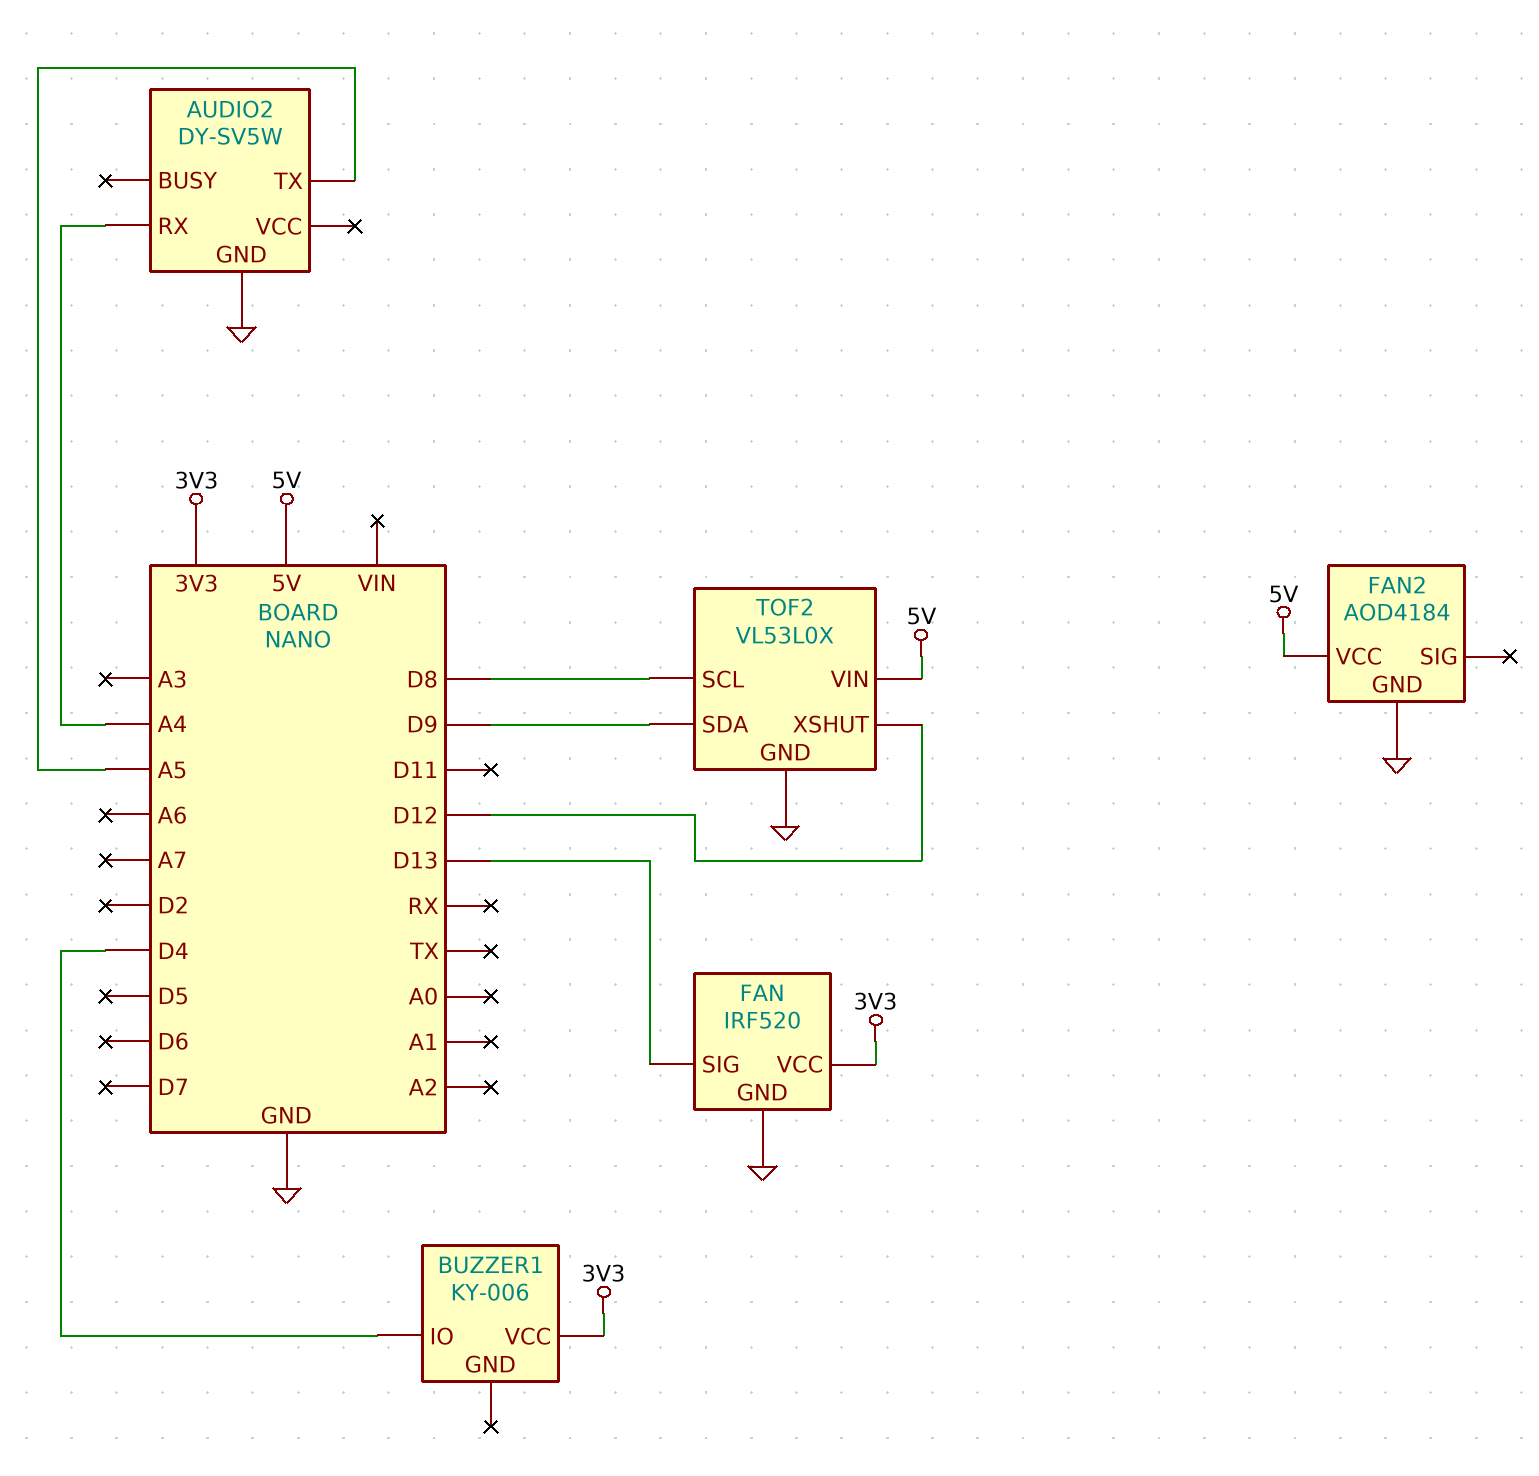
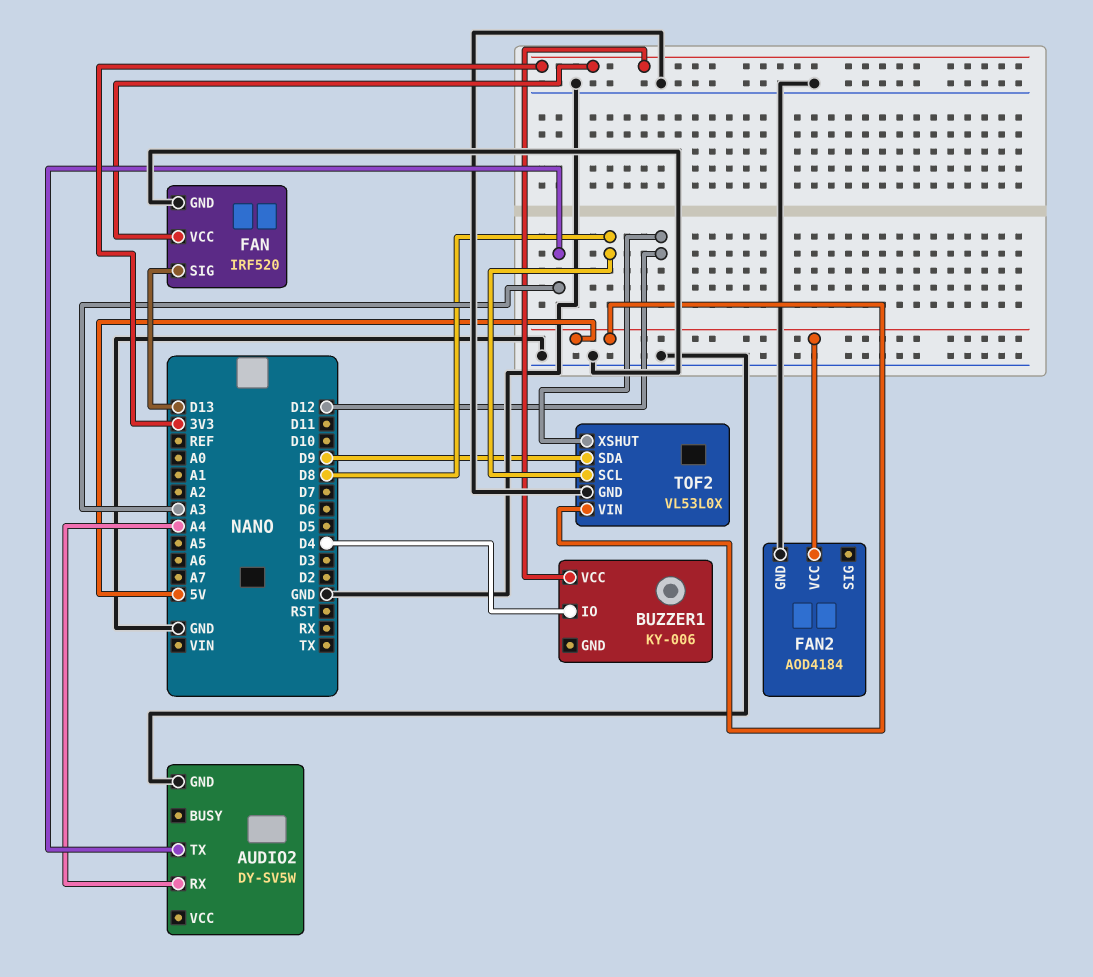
AUDIO2 pin TX: A5 -> A3

